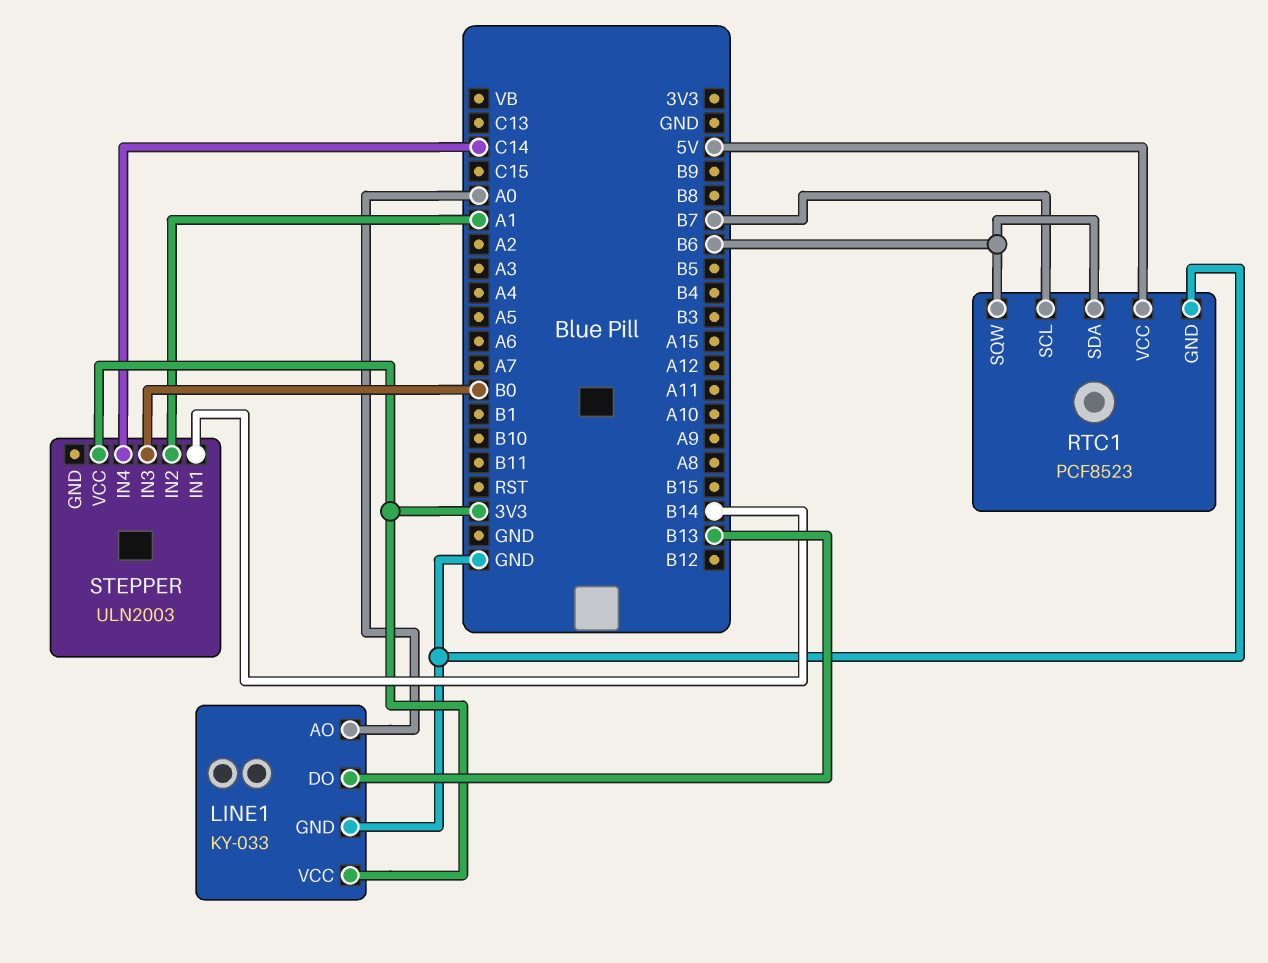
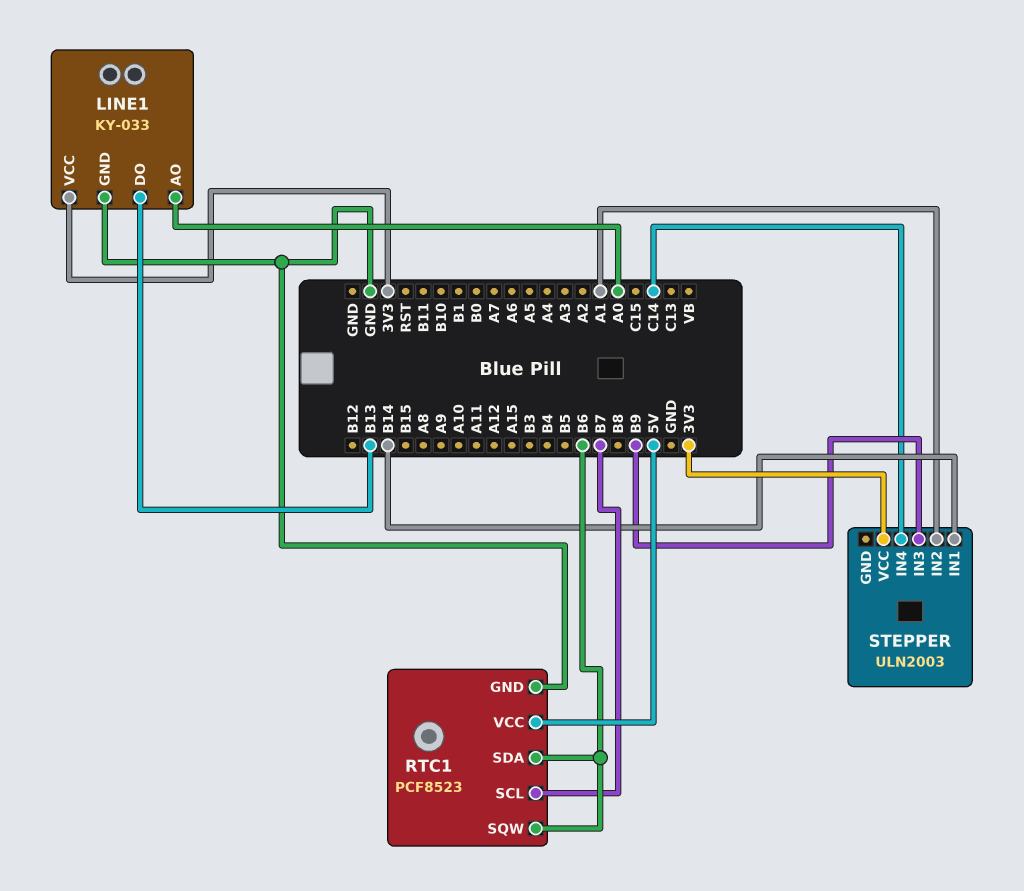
STEPPER pin IN3: B0 -> B9

